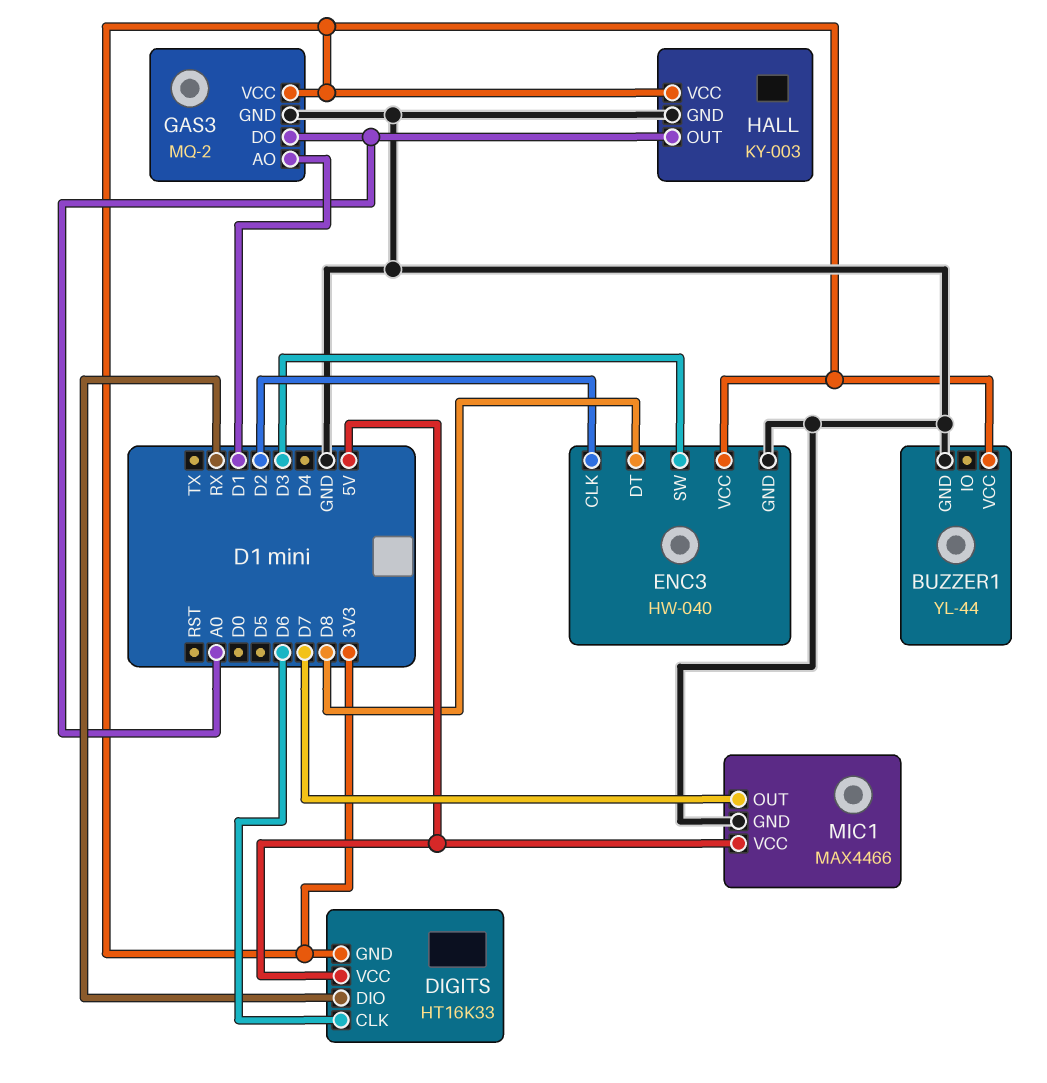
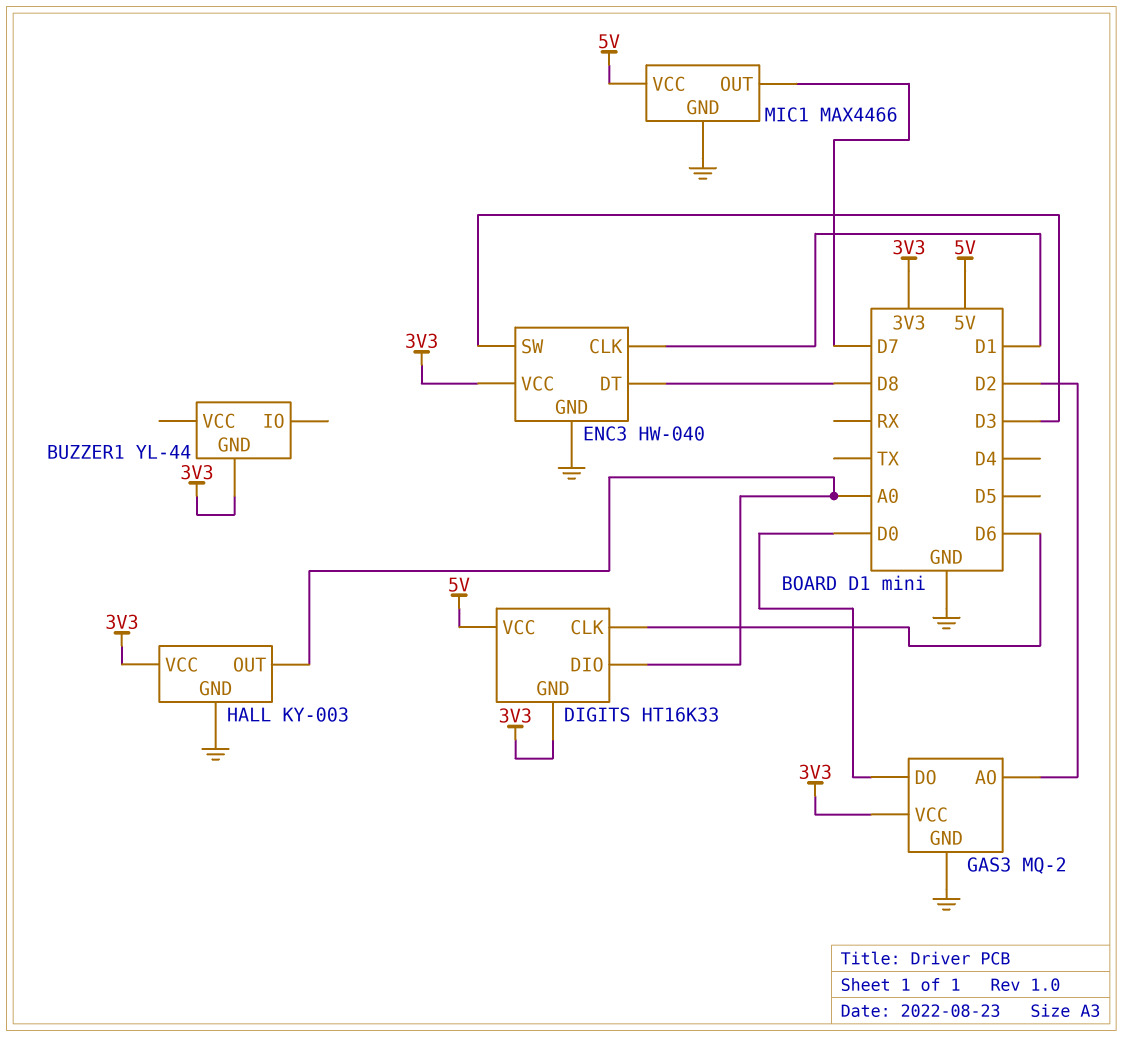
BUZZER1 pin GND: GND -> 3V3
BUZZER1 pin VCC: 3V3 -> none
DIGITS pin DIO: RX -> A0
ENC3 pin CLK: D2 -> D1
GAS3 pin AO: D1 -> D2
GAS3 pin DO: A0 -> D0

